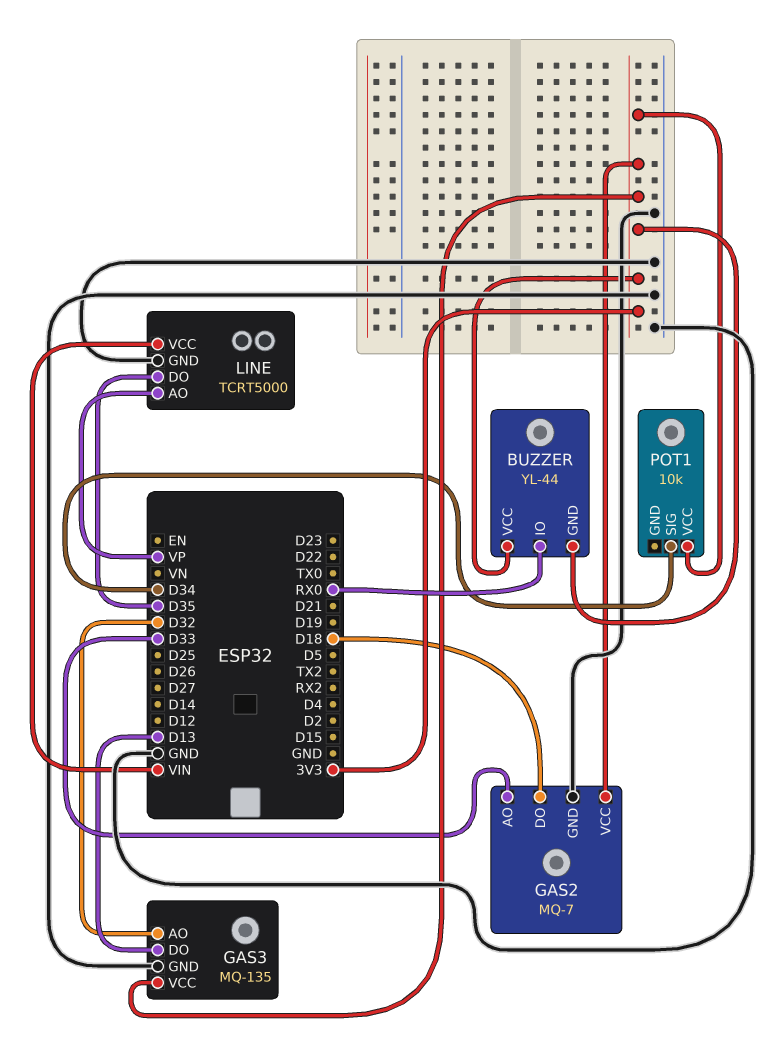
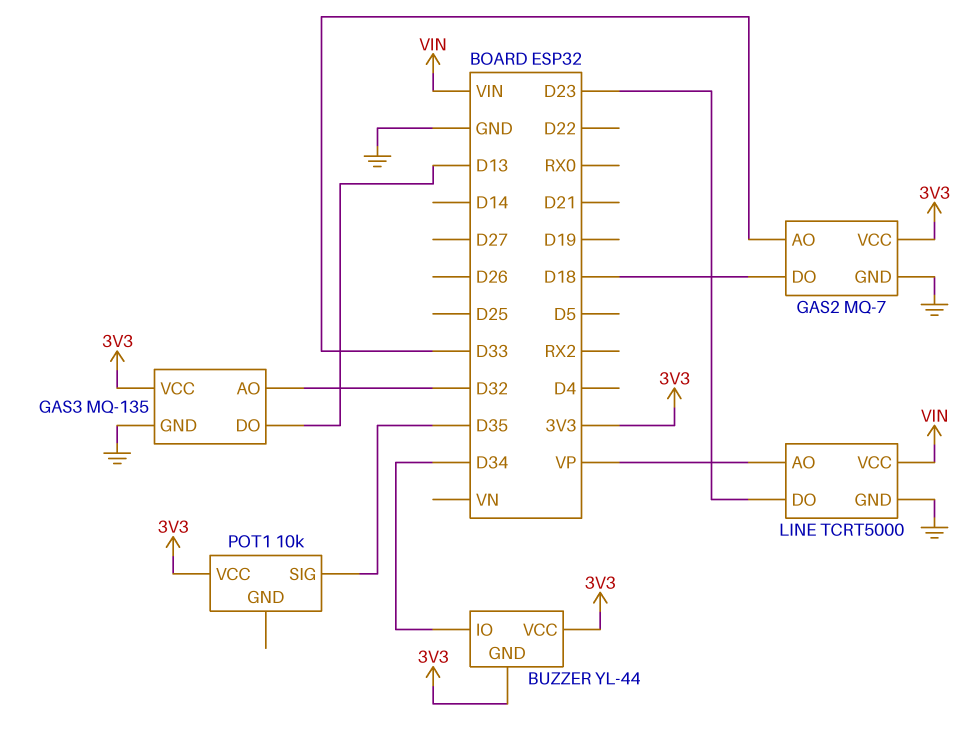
BUZZER pin IO: RX0 -> D34
LINE pin DO: D35 -> D23
POT1 pin SIG: D34 -> D35

